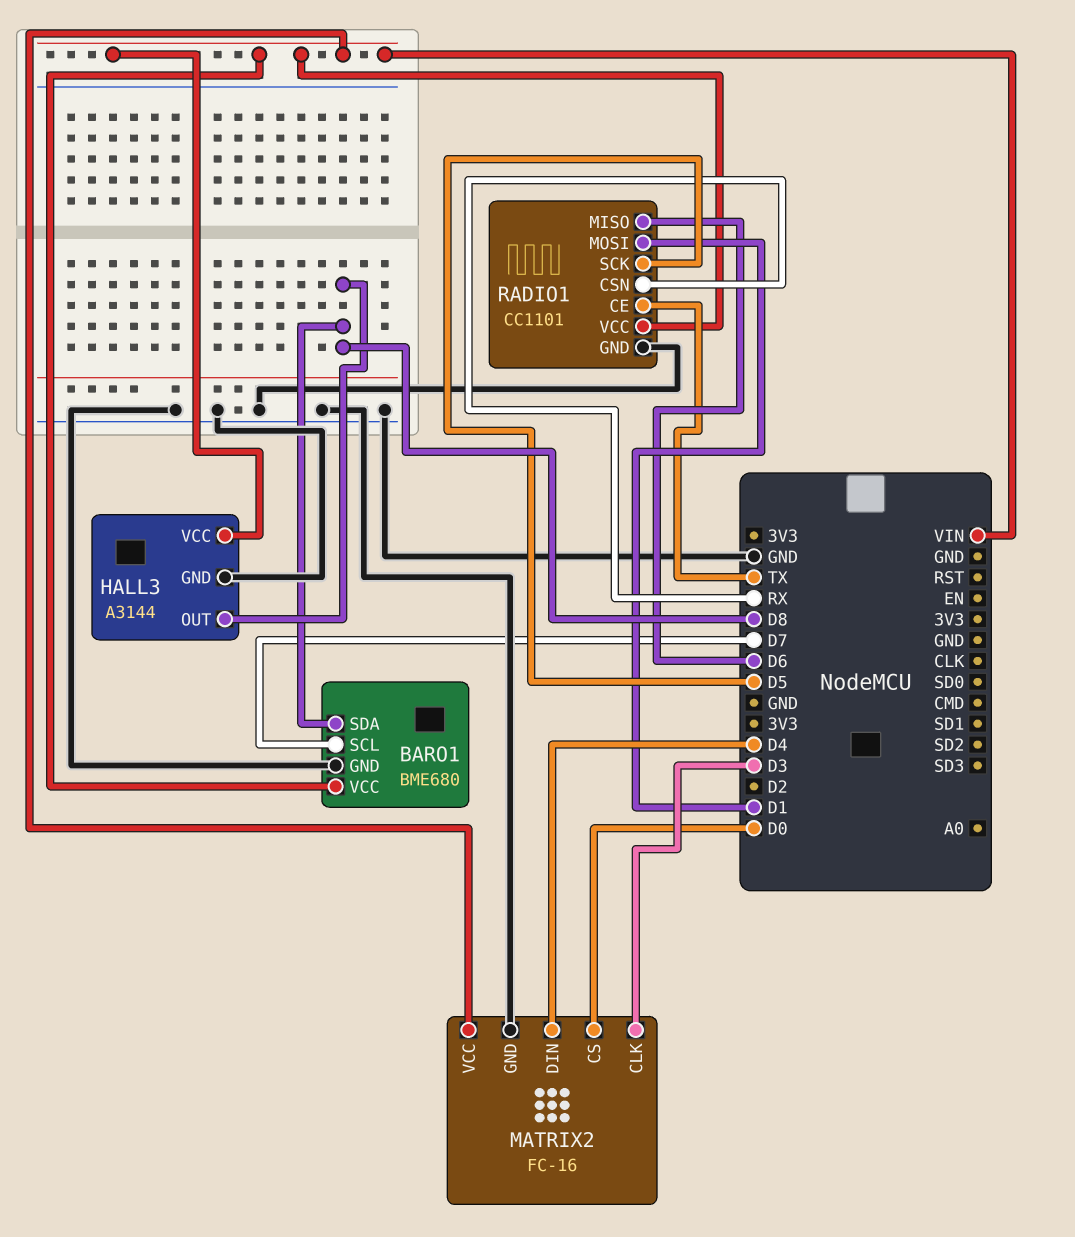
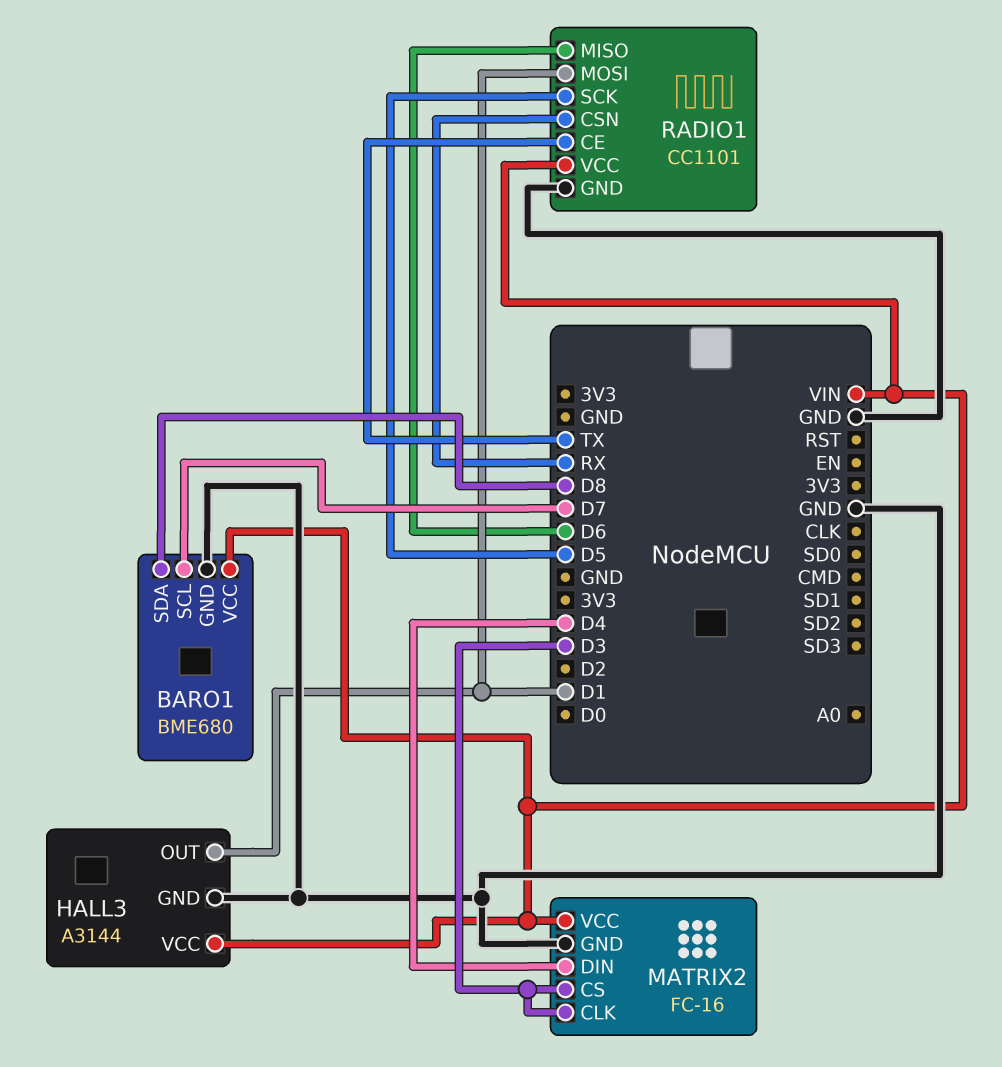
HALL3 pin OUT: D8 -> D1
MATRIX2 pin CS: D0 -> D3

